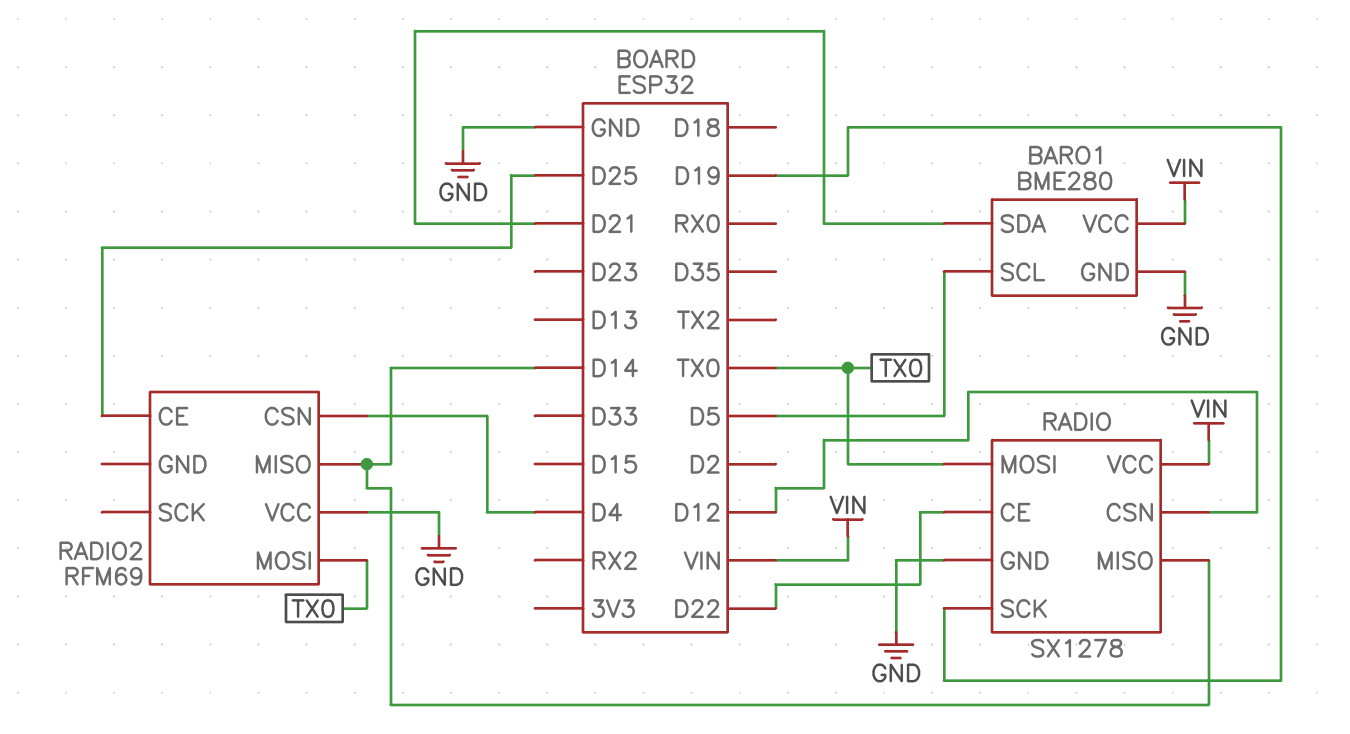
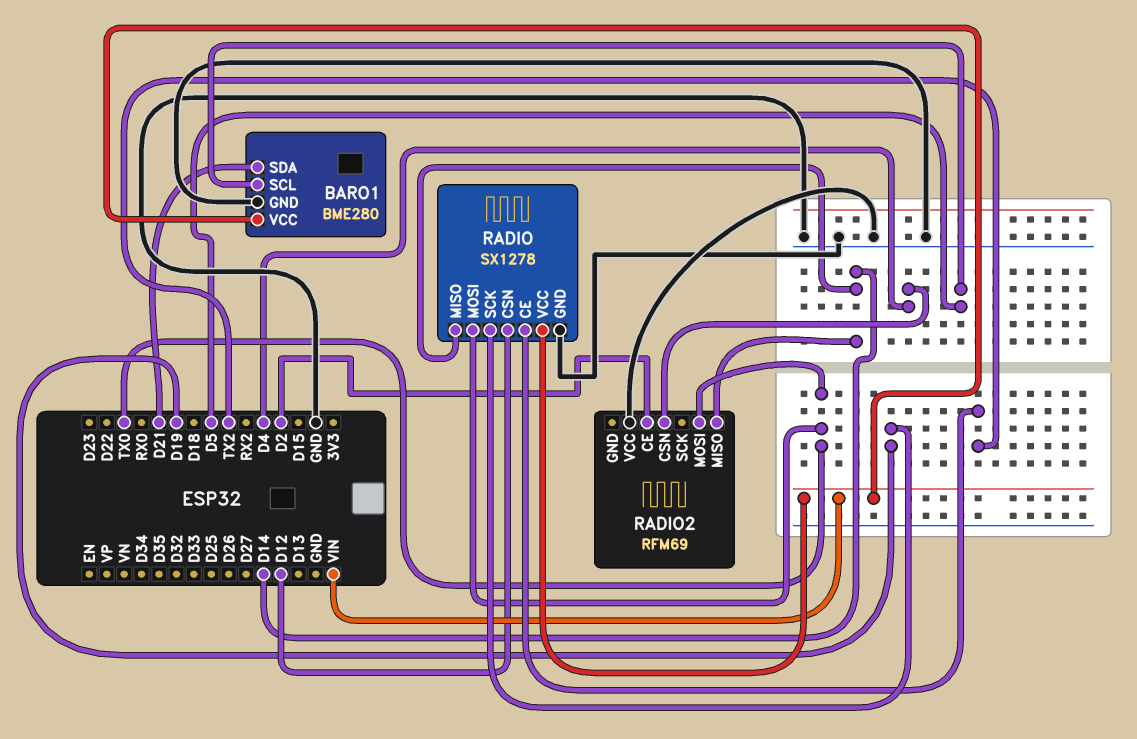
RADIO pin CE: D22 -> TX2
RADIO2 pin CE: D25 -> D2

